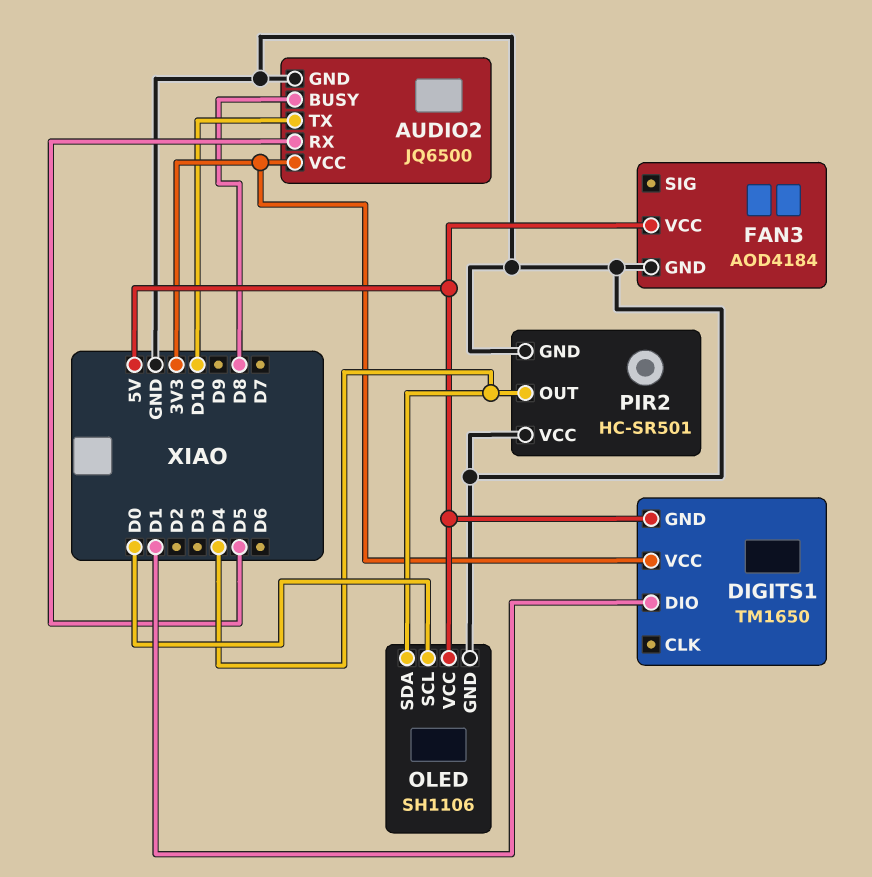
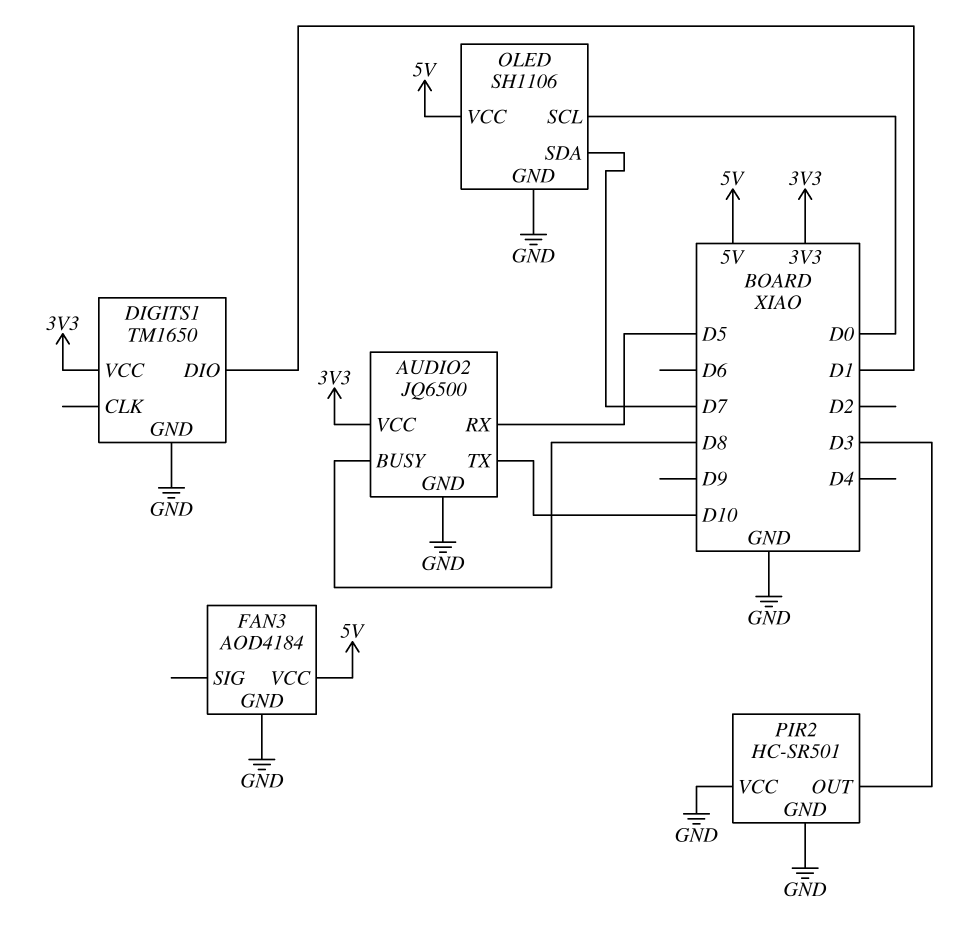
DIGITS1 pin GND: 5V -> GND
OLED pin SDA: D4 -> D7
PIR2 pin OUT: D4 -> D3

